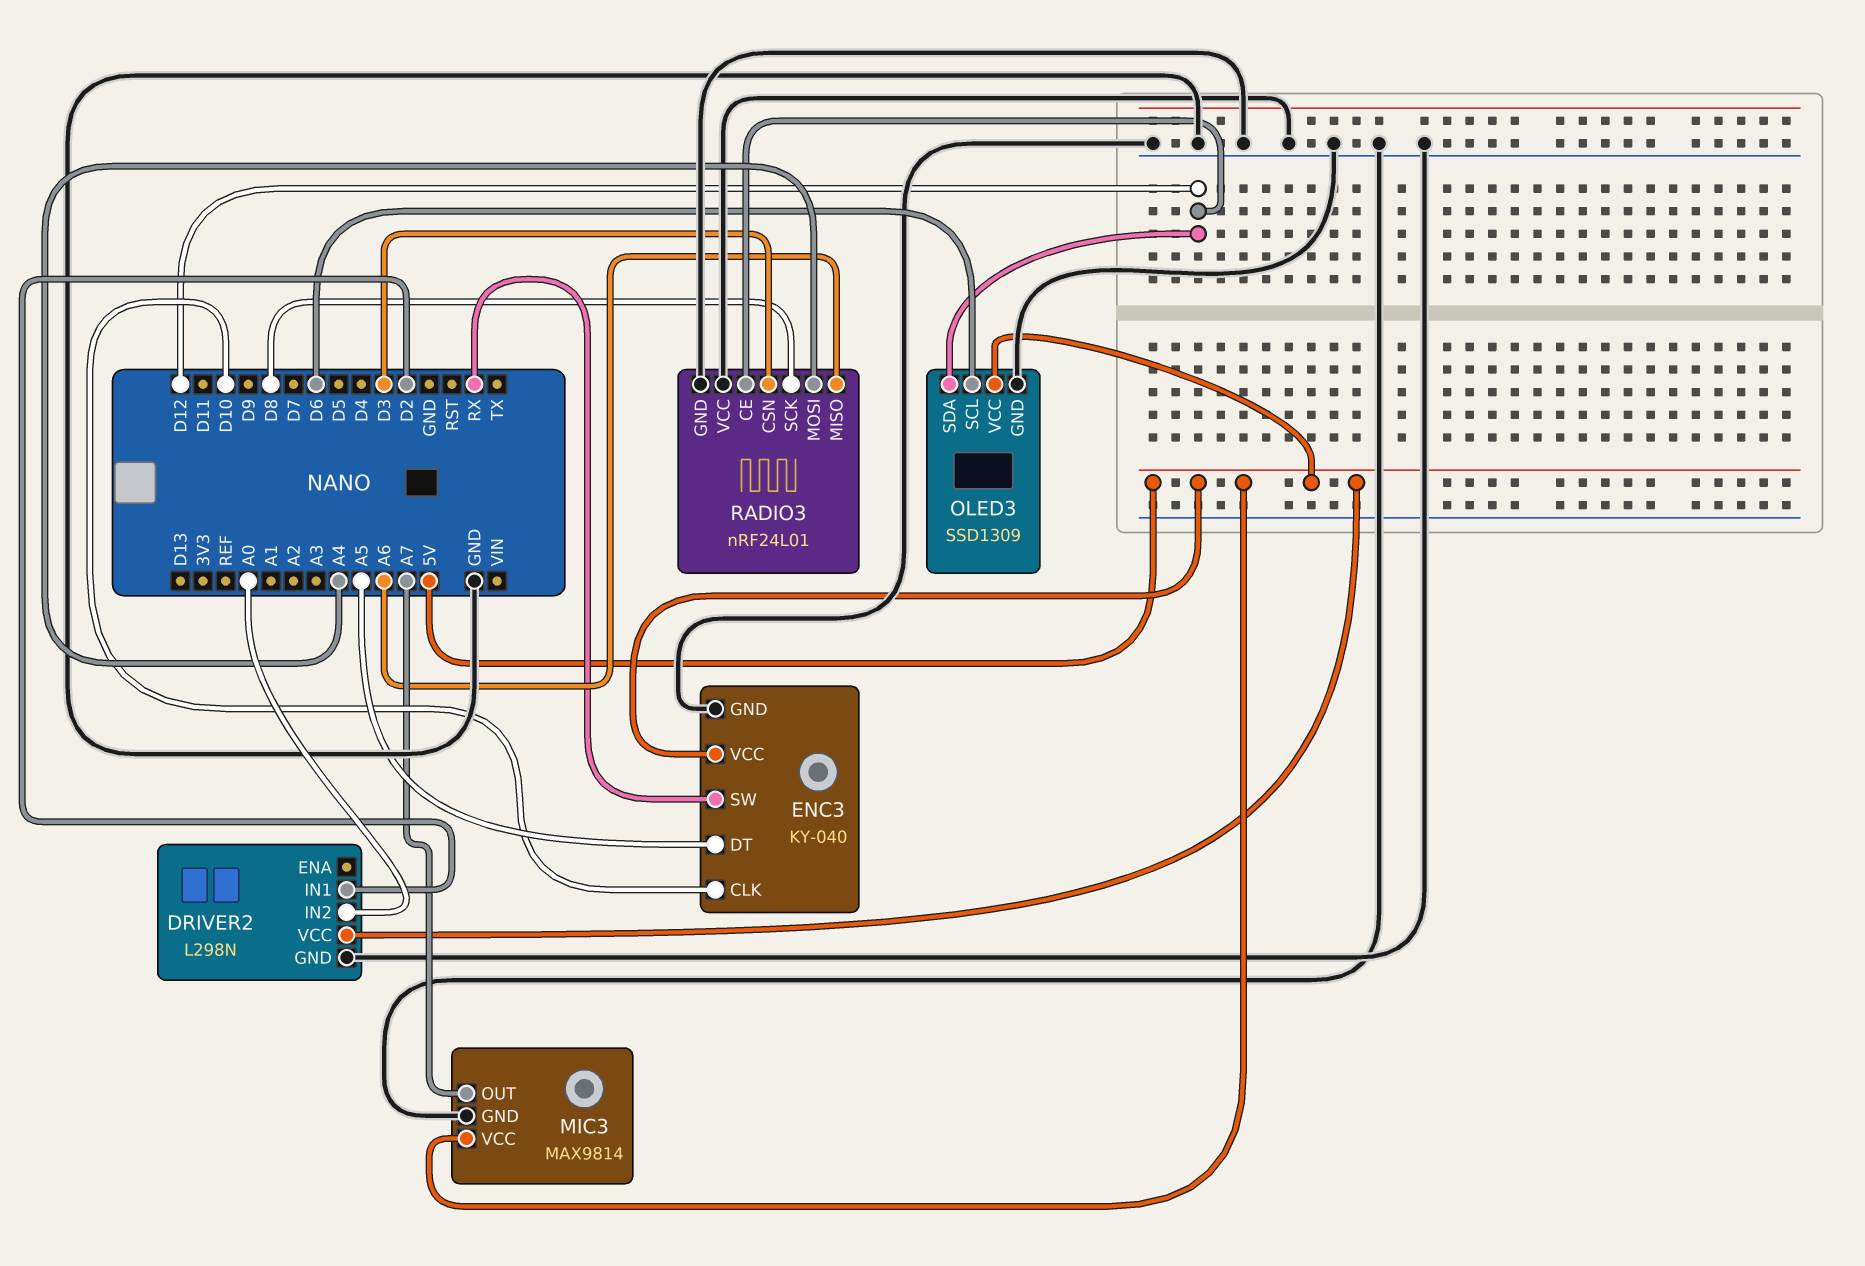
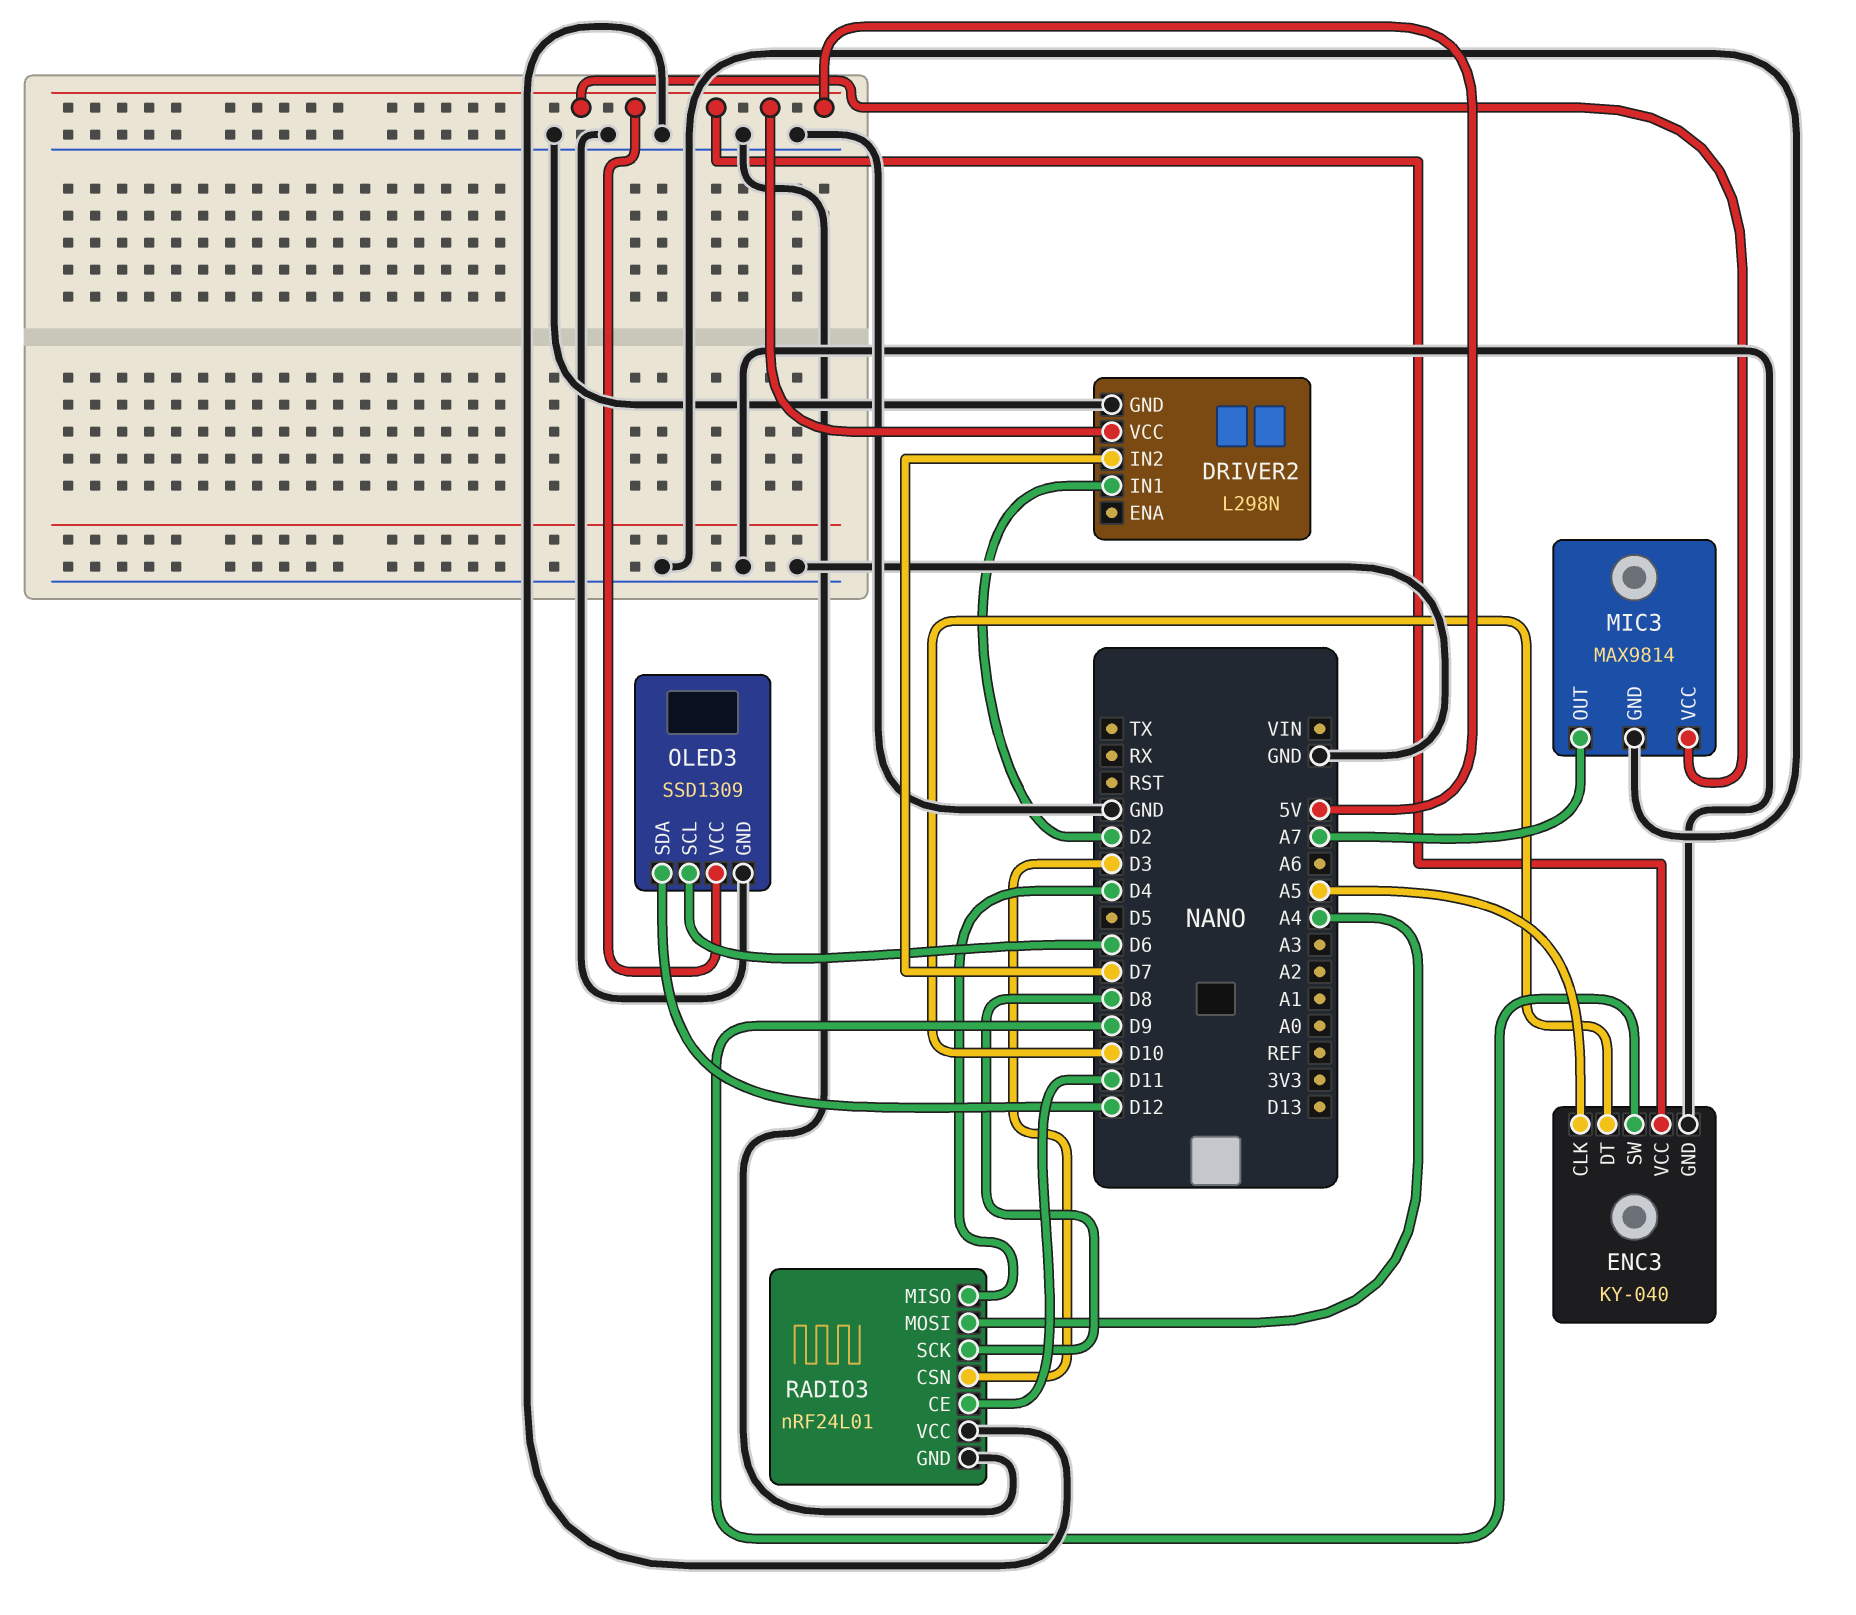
DRIVER2 pin IN2: A0 -> D7
ENC3 pin CLK: D10 -> A5
ENC3 pin DT: A5 -> D10
ENC3 pin SW: RX -> D9
RADIO3 pin CE: D12 -> D11
RADIO3 pin MISO: A6 -> D4

